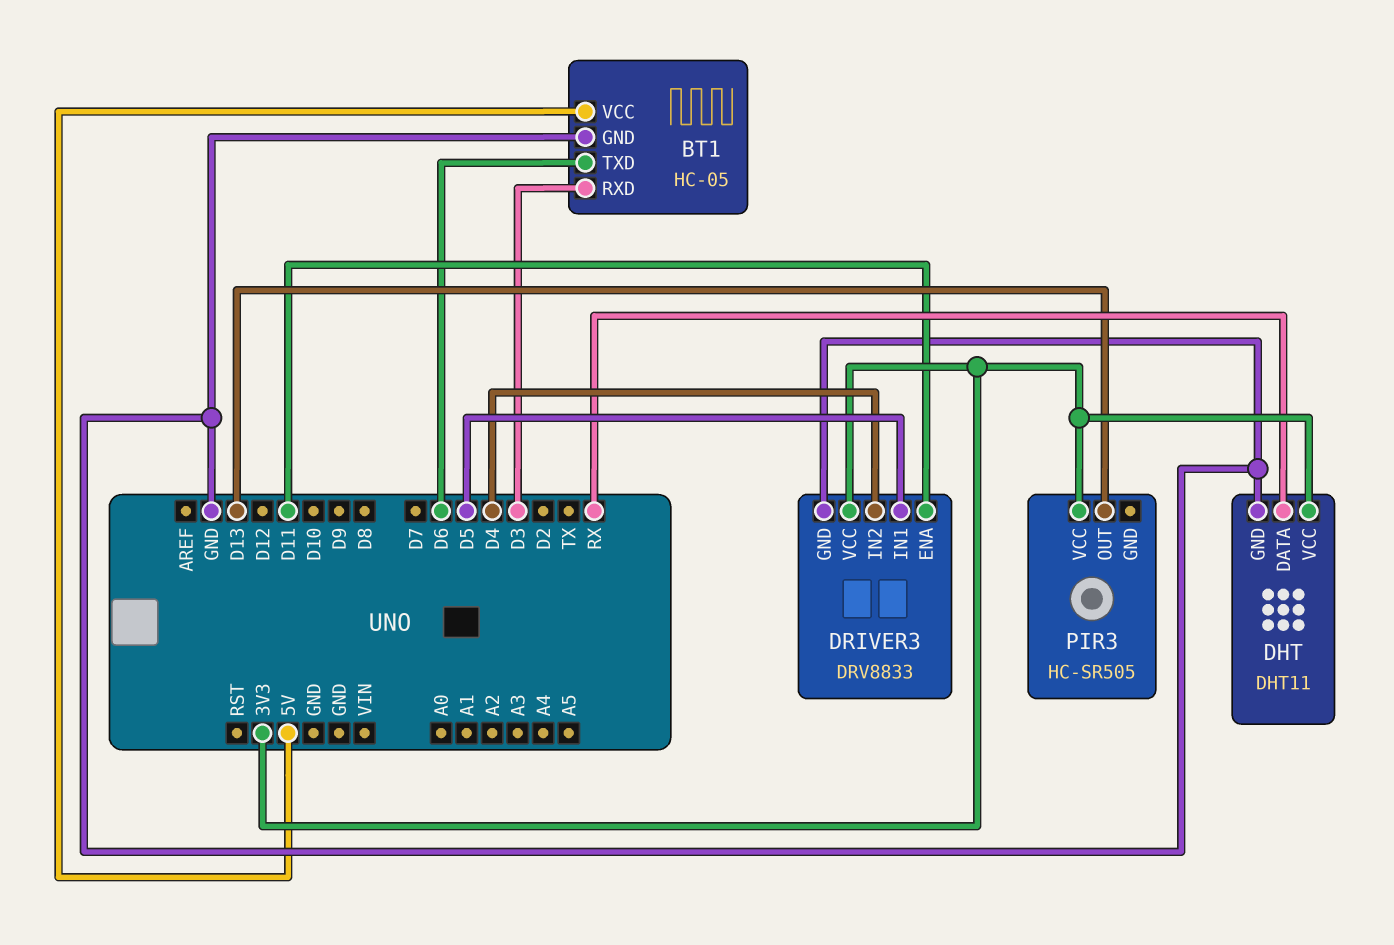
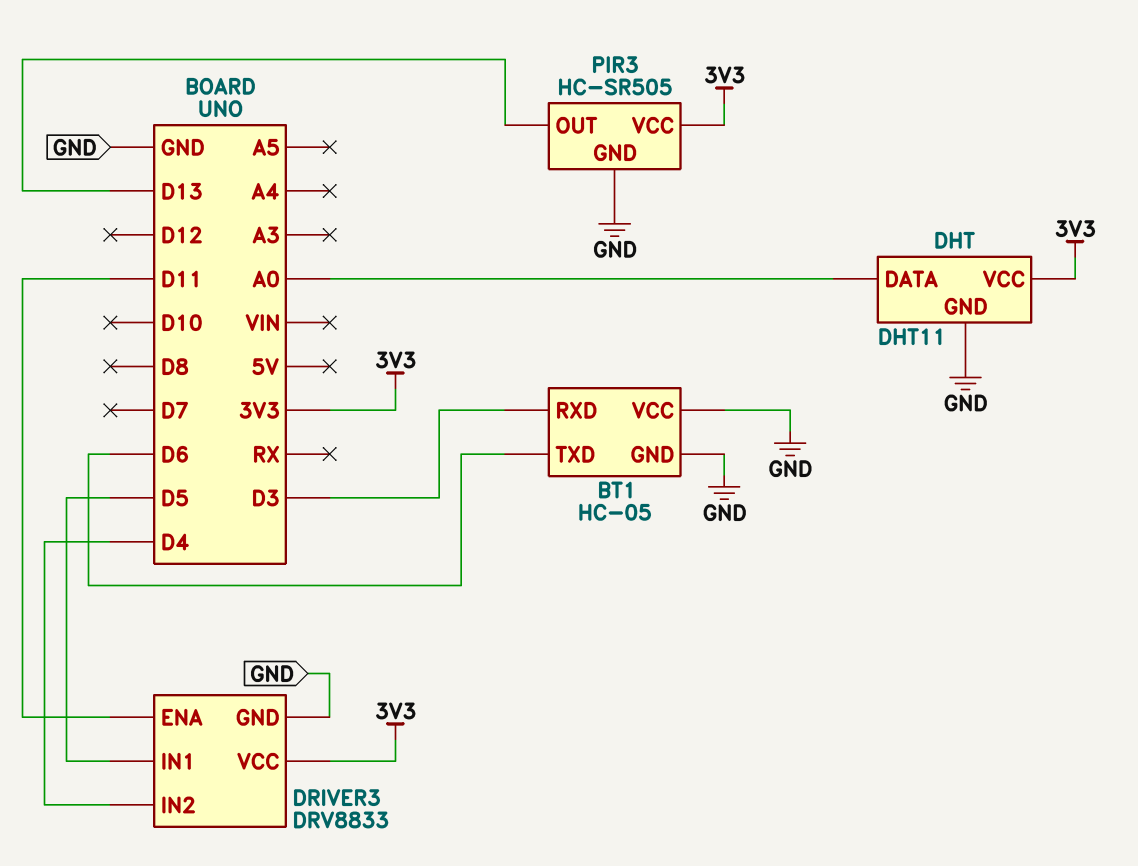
BT1 pin VCC: 5V -> GND
DHT pin DATA: RX -> A0
PIR3 pin GND: none -> GND

